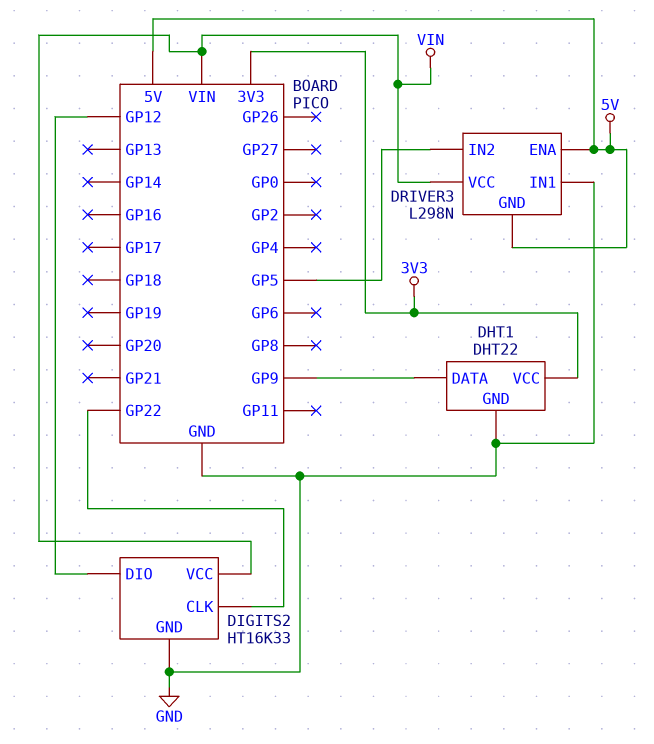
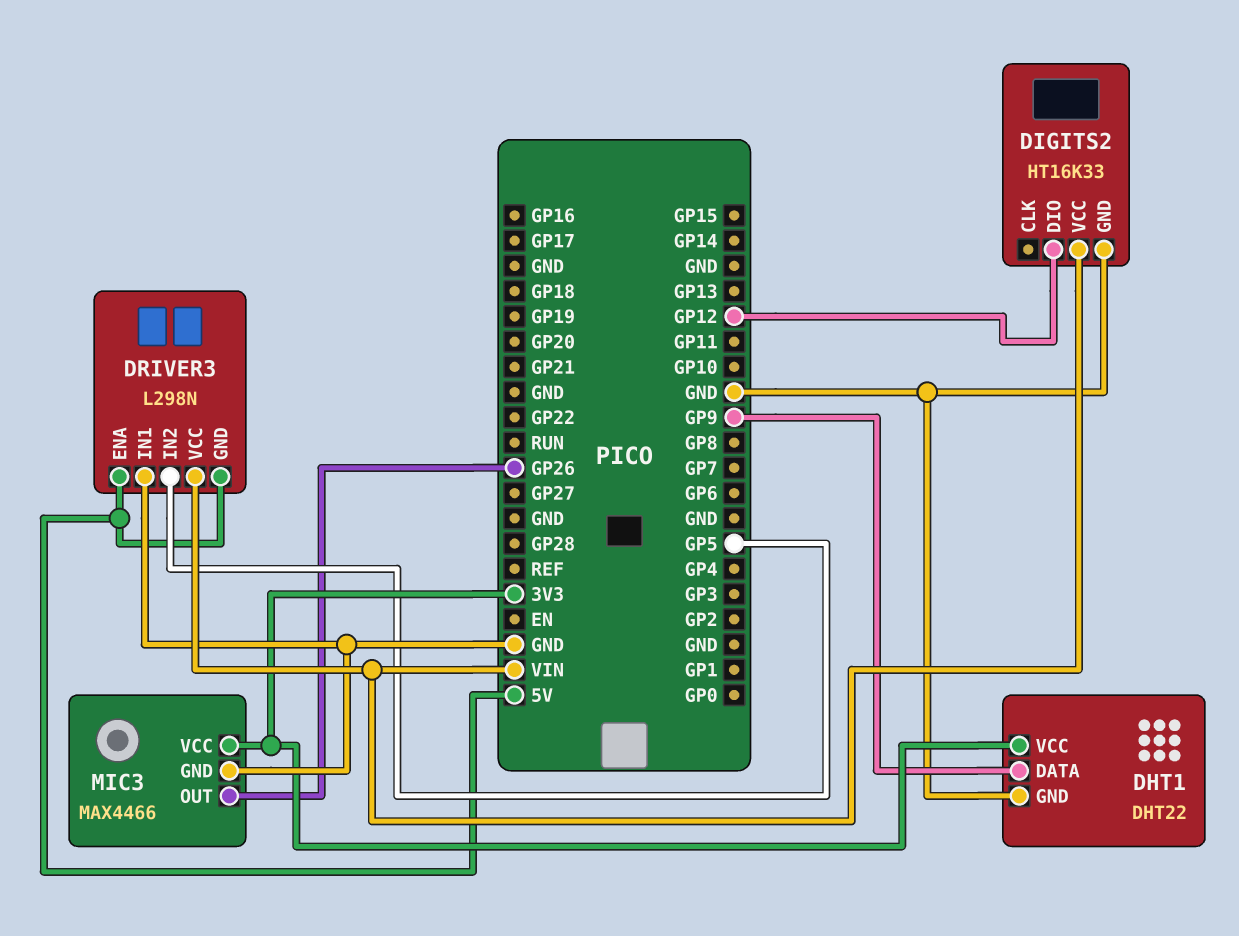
DIGITS2 pin CLK: GP22 -> none
MIC3: none -> MAX4466
MIC3 pin GND: none -> GND
MIC3 pin OUT: none -> GP26
MIC3 pin VCC: none -> 3V3

